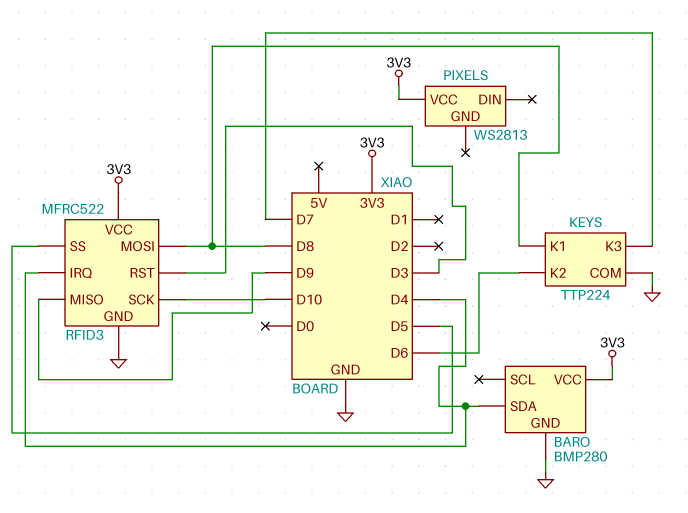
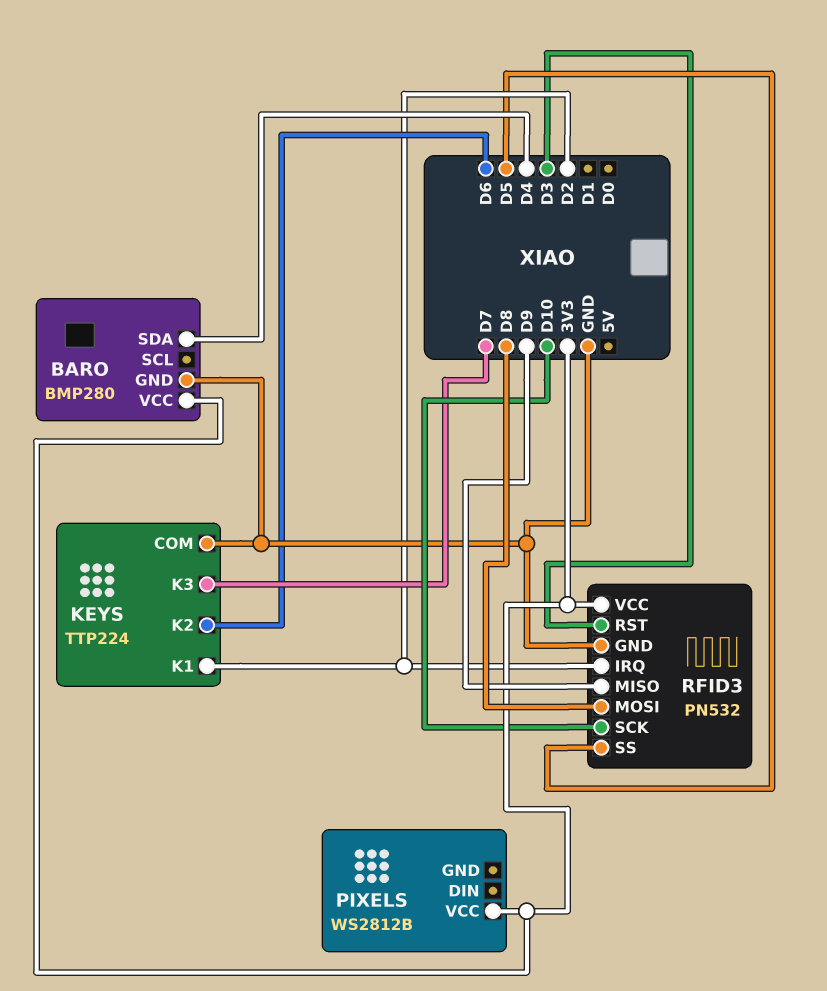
KEYS pin K1: D8 -> D2
PIXELS: WS2813 -> WS2812B
RFID3: MFRC522 -> PN532
RFID3 pin IRQ: D4 -> D2

